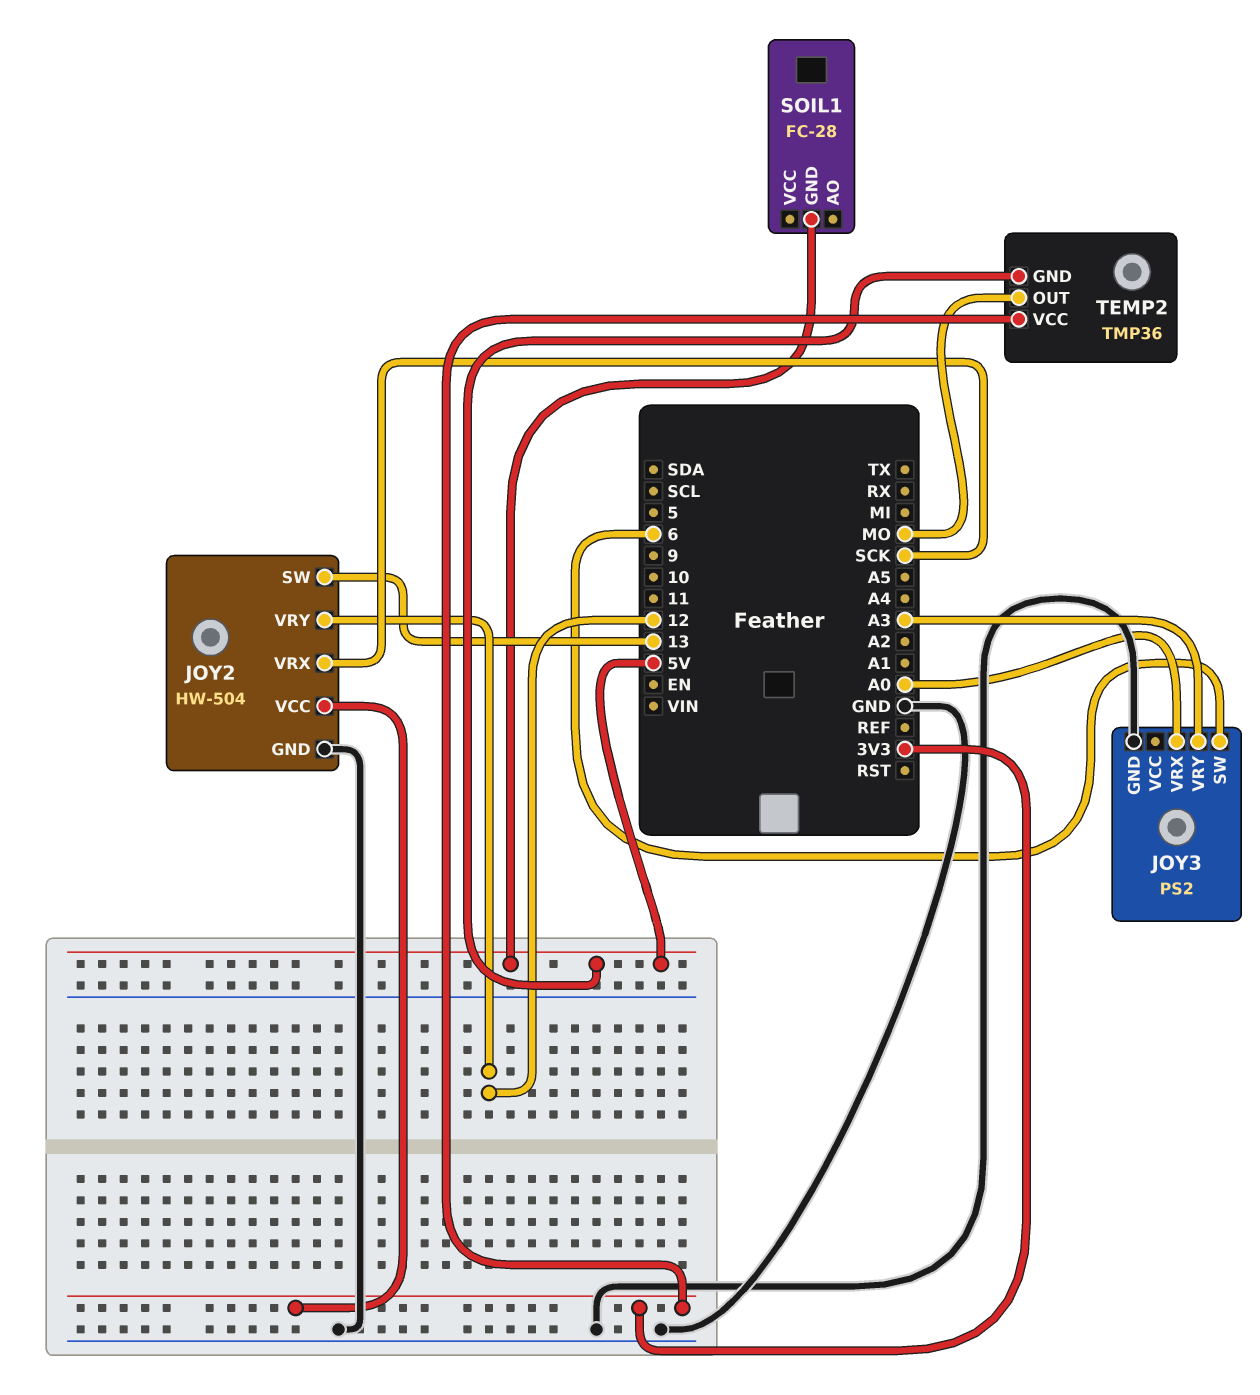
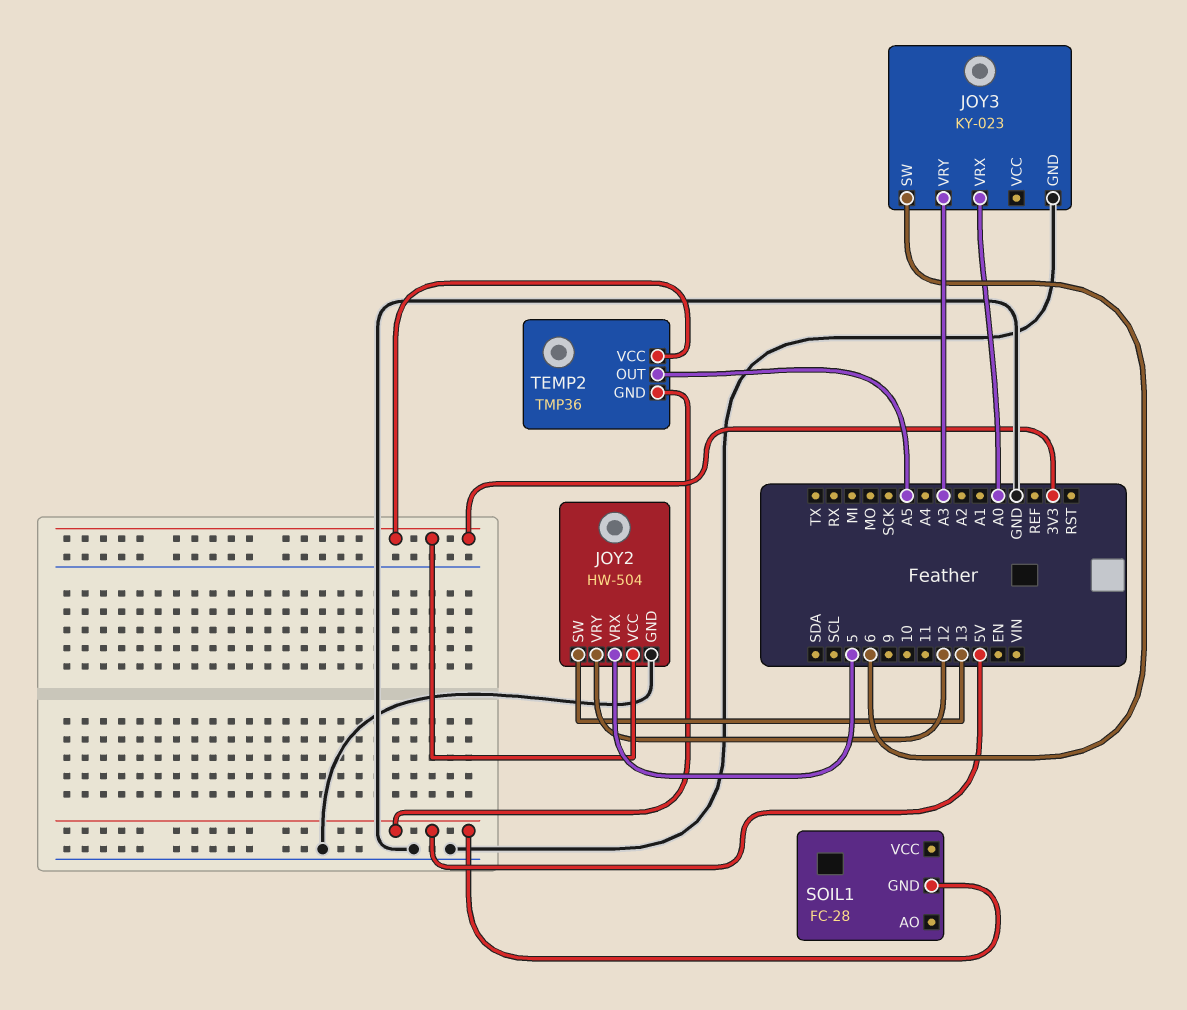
JOY2 pin VRX: SCK -> 5
JOY3: PS2 -> KY-023
TEMP2 pin OUT: MO -> A5

